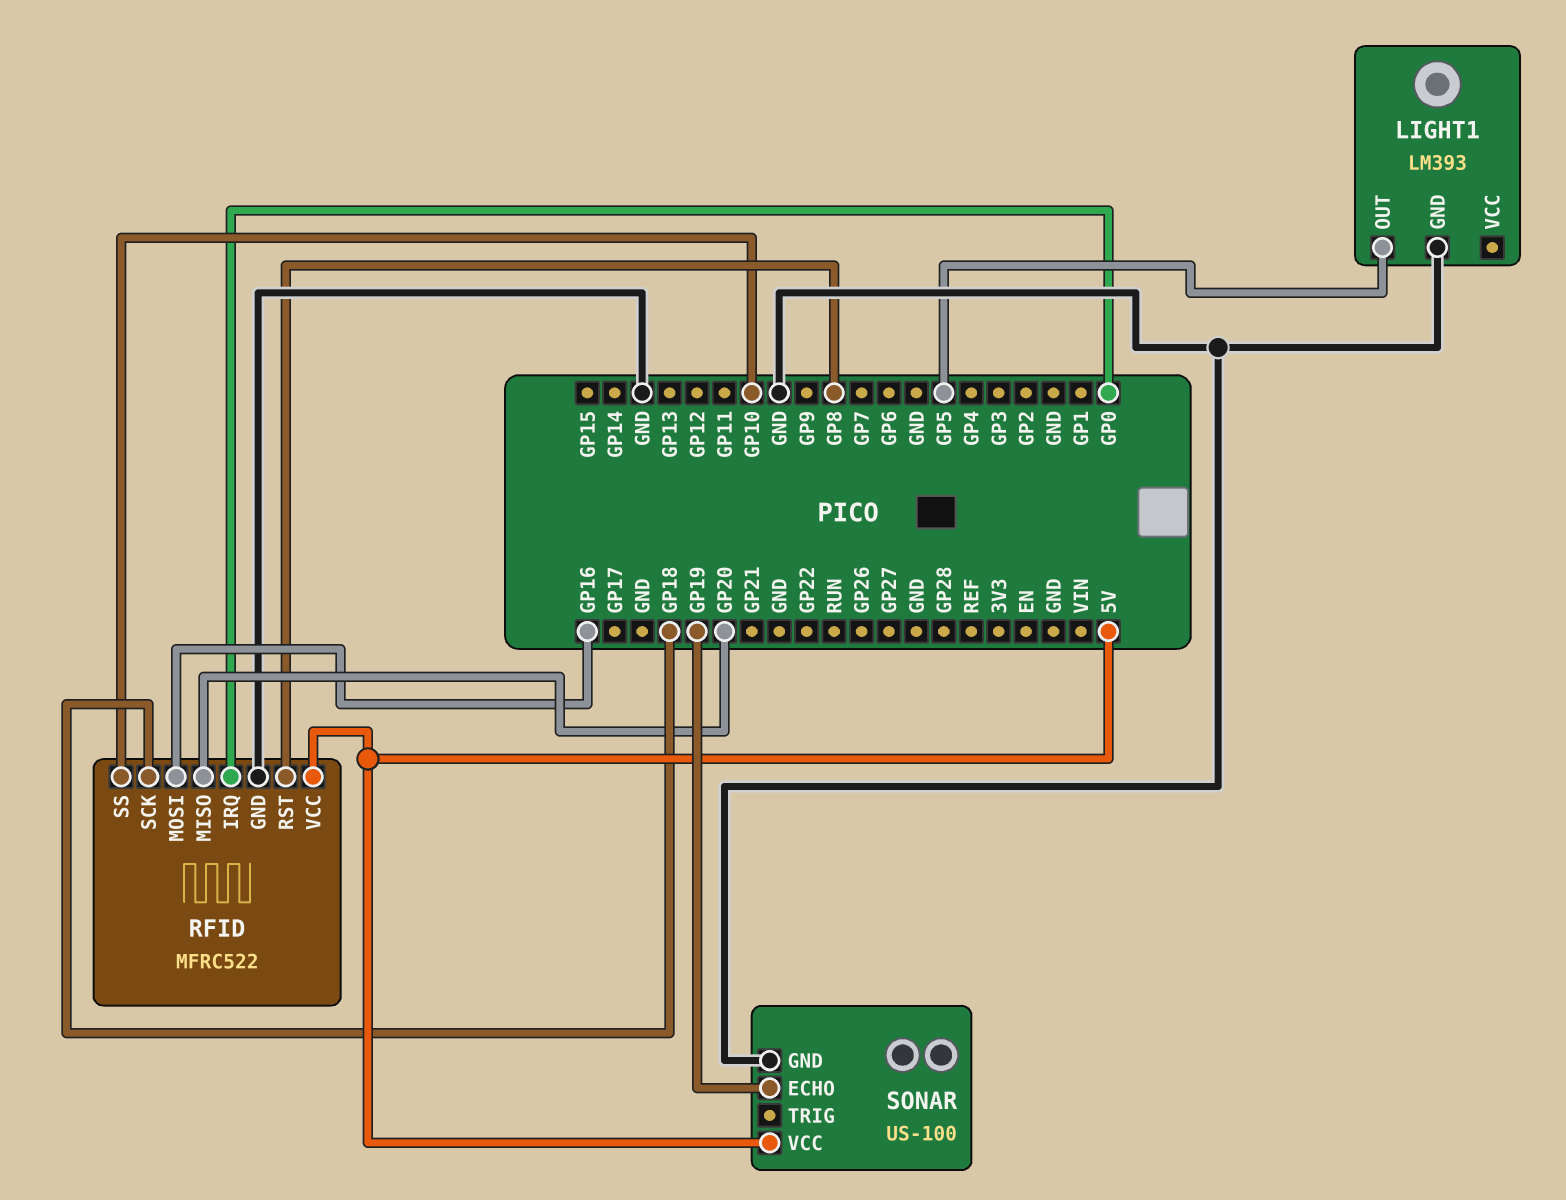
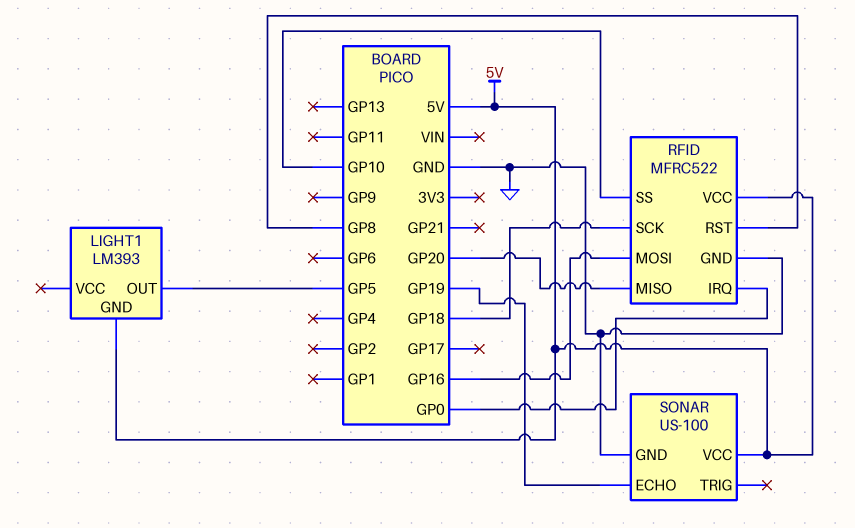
LIGHT1 pin GND: GND -> 5V

